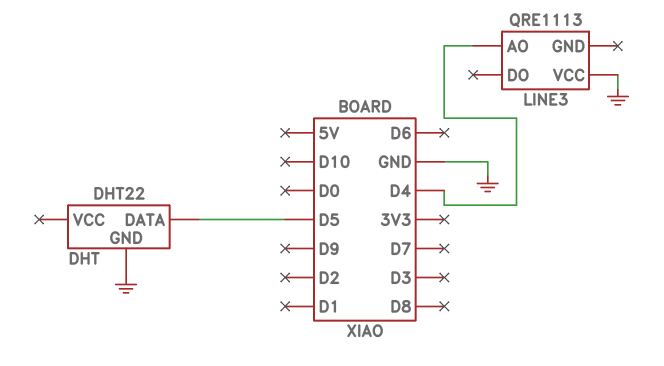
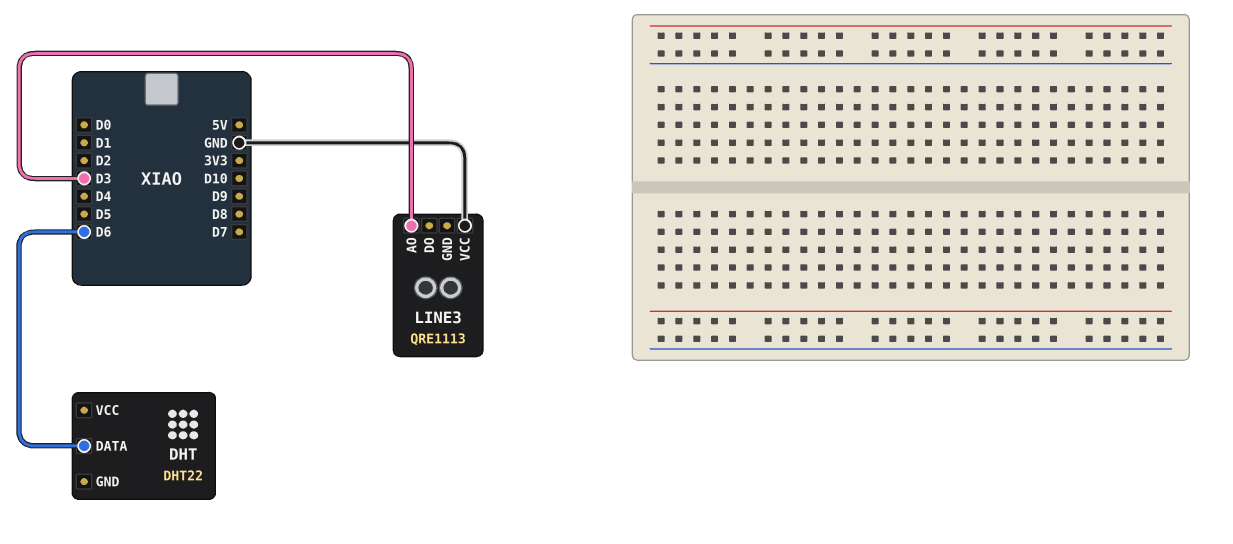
DHT pin DATA: D5 -> D6
DHT pin GND: GND -> none
LINE3 pin AO: D4 -> D3

